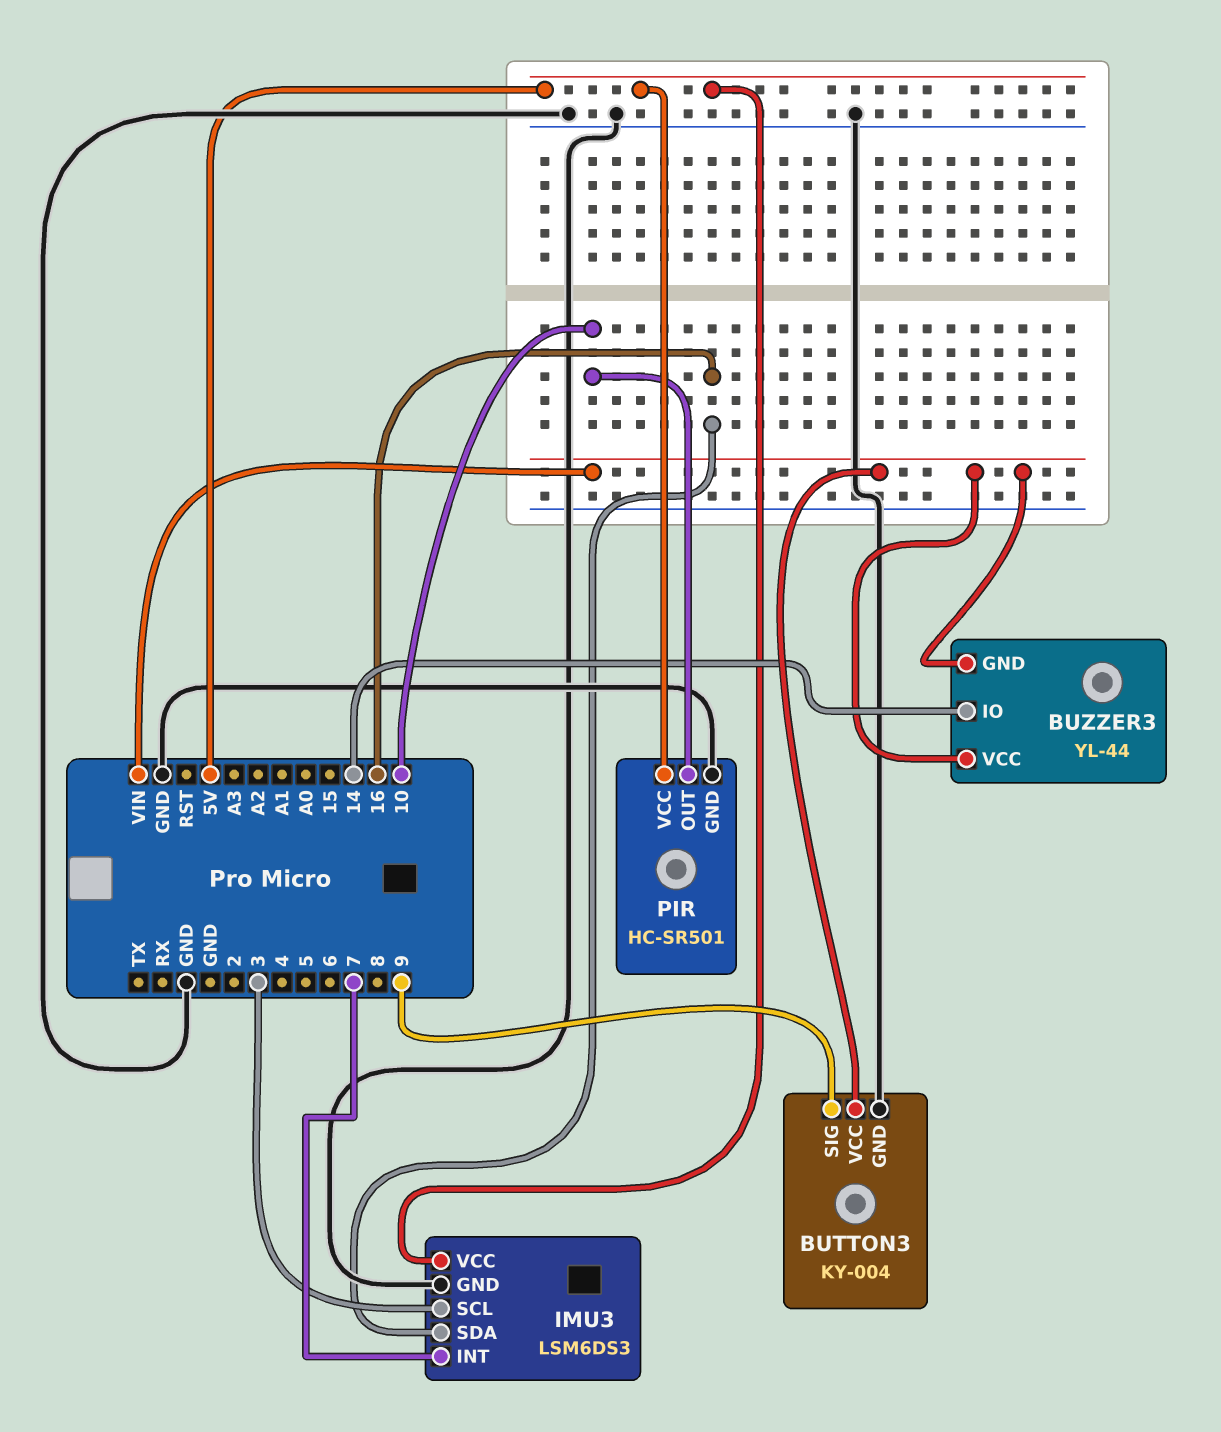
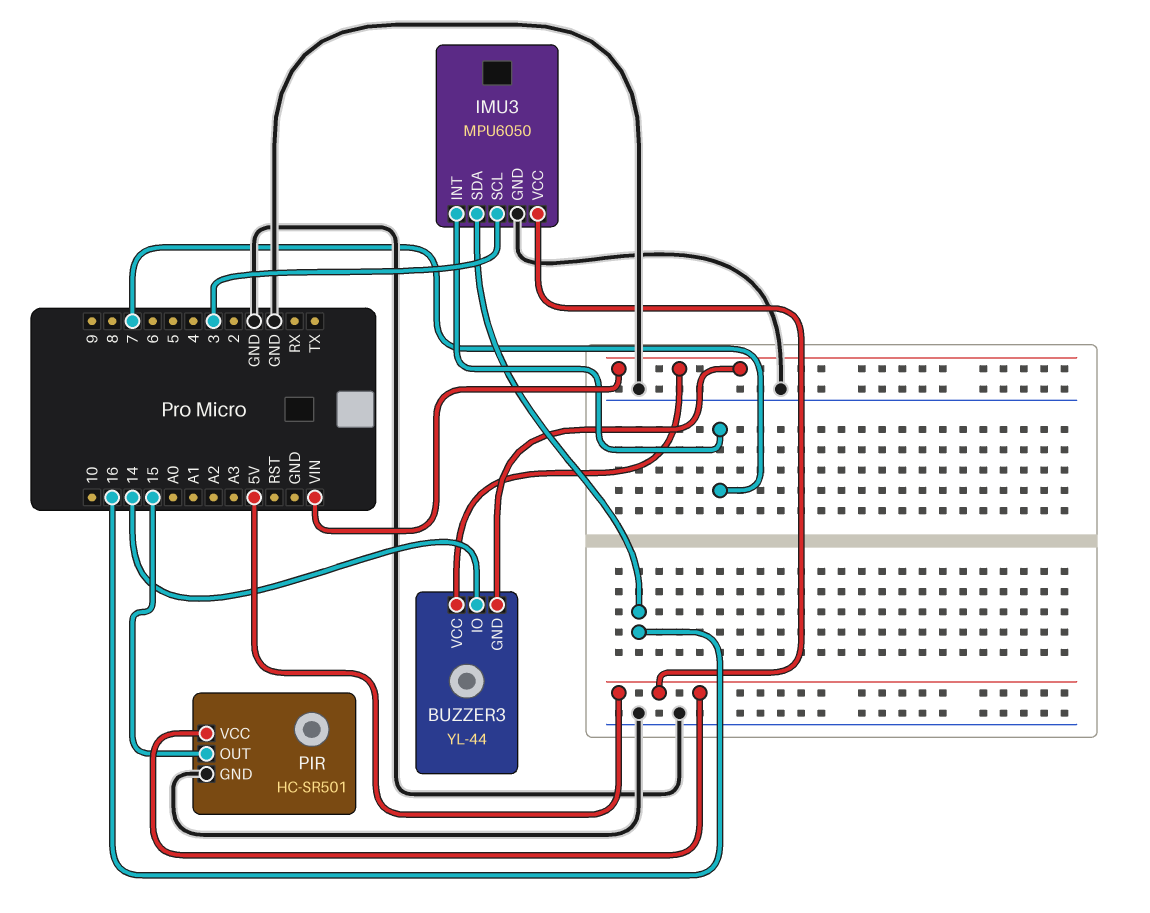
BUTTON3: KY-004 -> none
BUTTON3 pin GND: GND -> none
BUTTON3 pin SIG: 9 -> none
BUTTON3 pin VCC: VIN -> none
IMU3: LSM6DS3 -> MPU6050
PIR pin OUT: 10 -> 15

